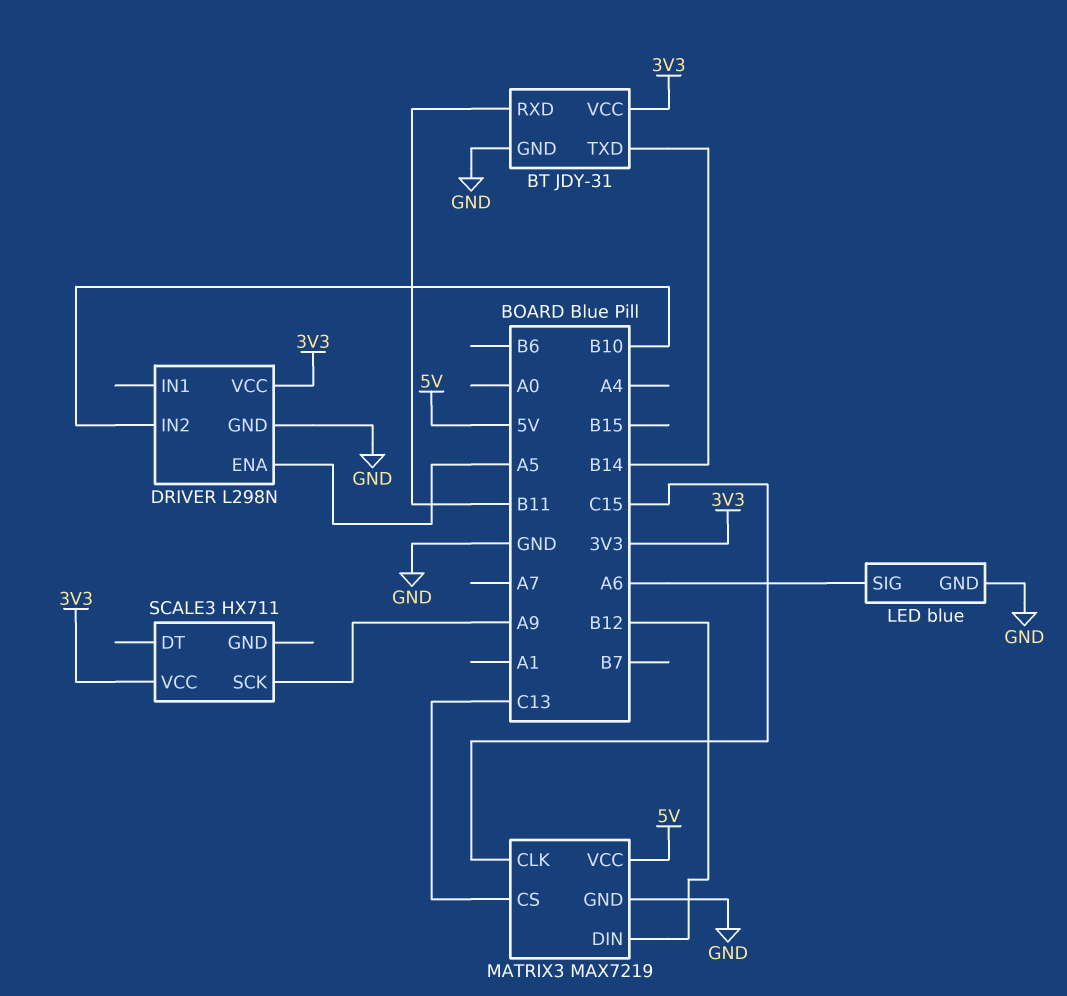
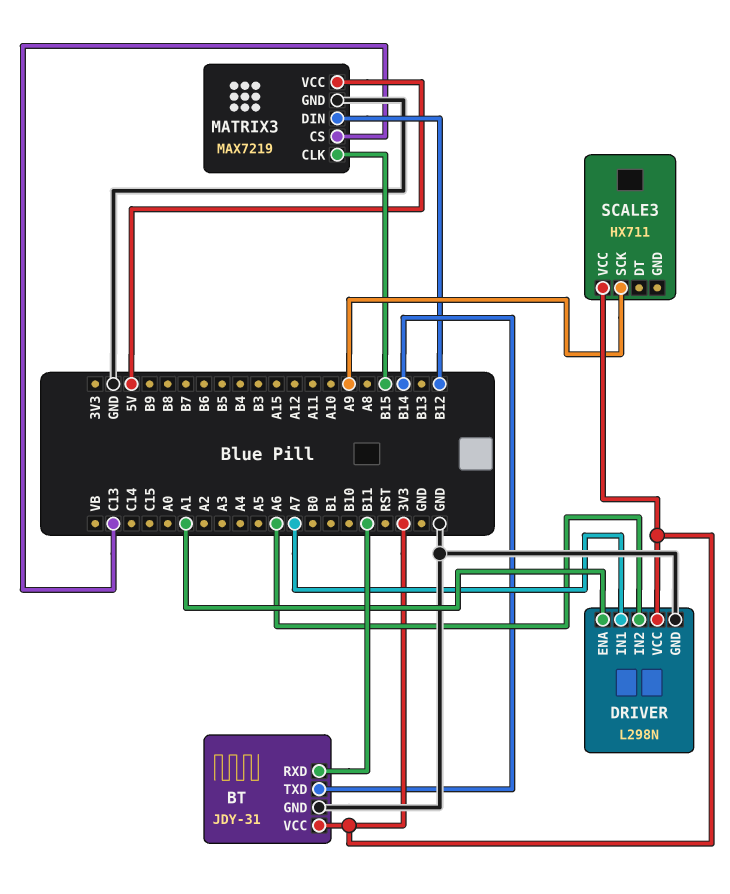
DRIVER pin ENA: A5 -> A1
DRIVER pin IN1: none -> A7
DRIVER pin IN2: B10 -> A6
LED: blue -> none
LED pin GND: GND -> none
LED pin SIG: A6 -> none
MATRIX3 pin CLK: C15 -> B15

